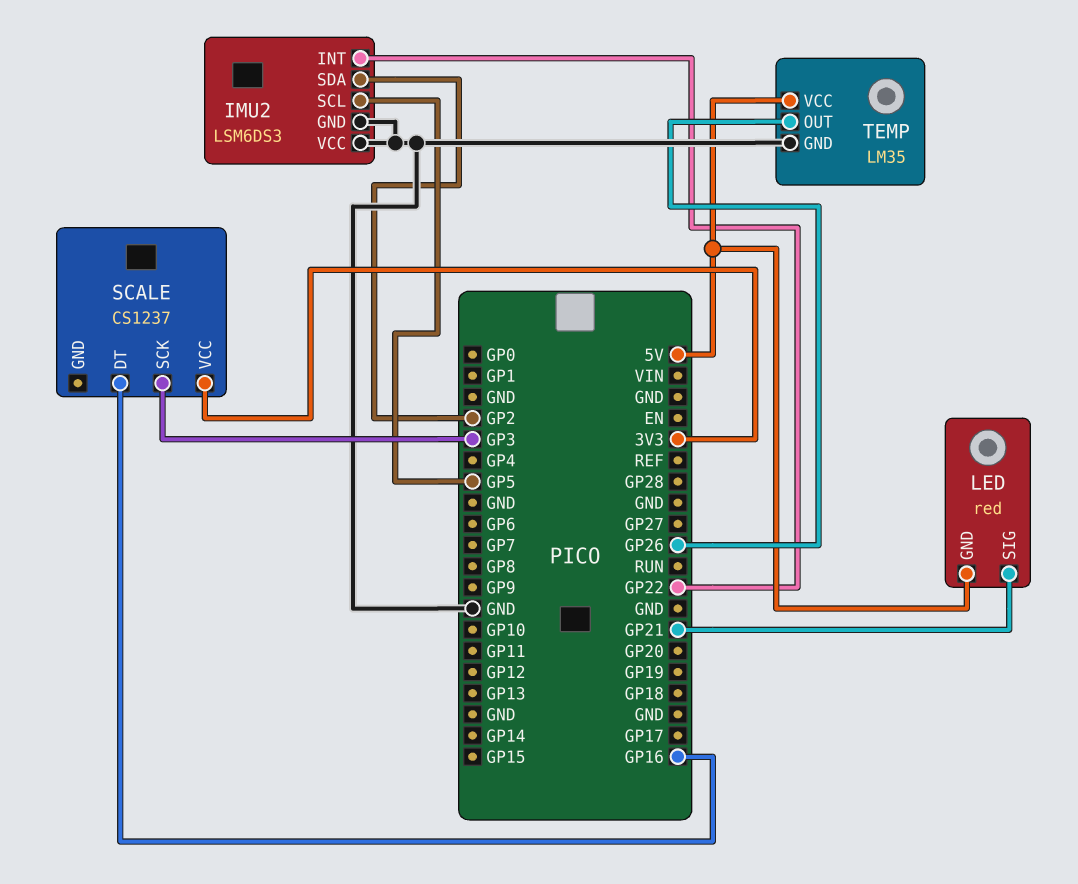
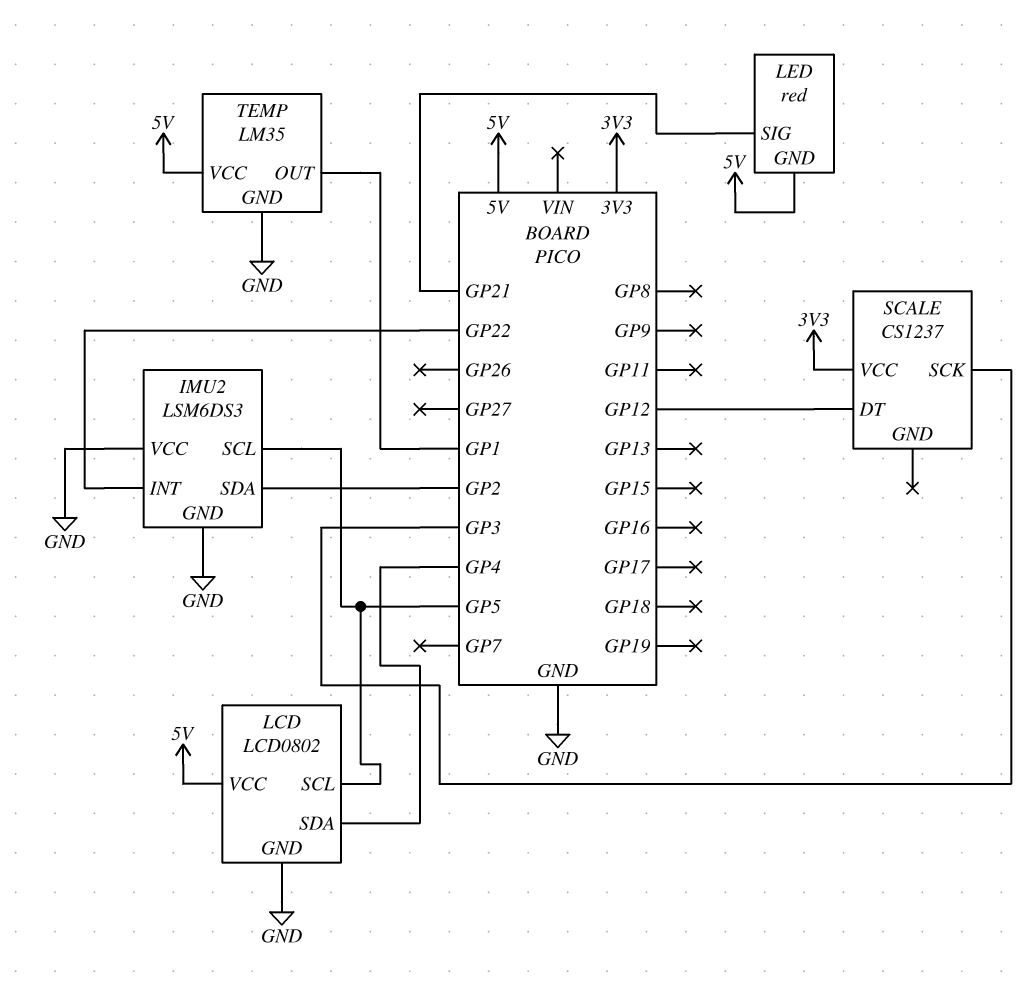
LCD: none -> LCD0802
LCD pin GND: none -> GND
LCD pin SCL: none -> GP5
LCD pin SDA: none -> GP4
LCD pin VCC: none -> 5V
SCALE pin DT: GP16 -> GP12
TEMP pin OUT: GP26 -> GP1

